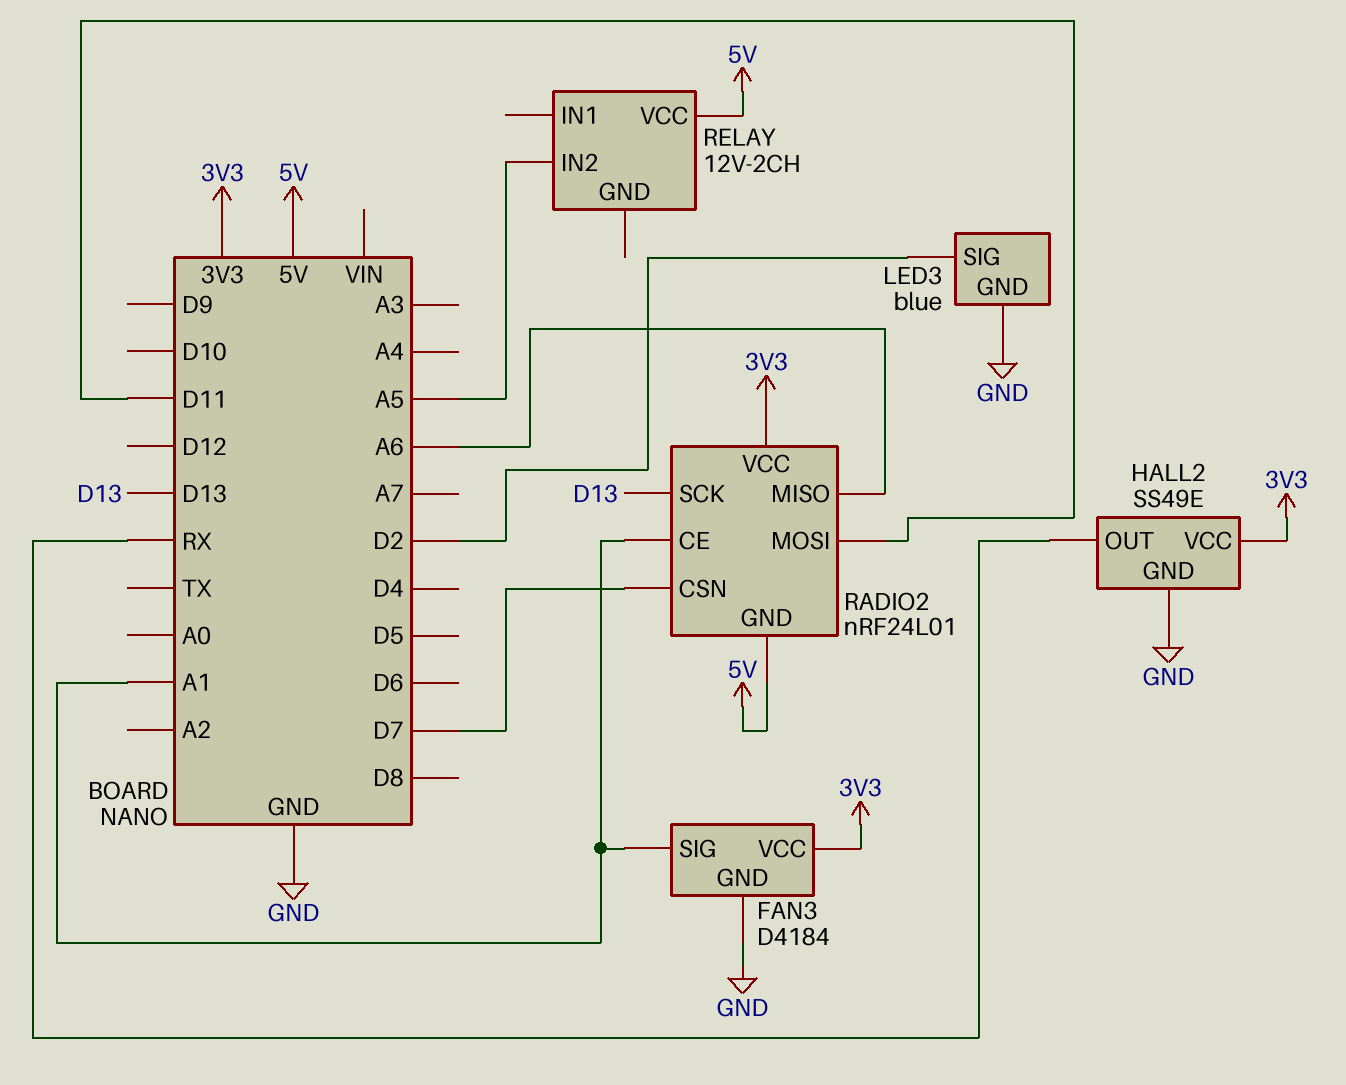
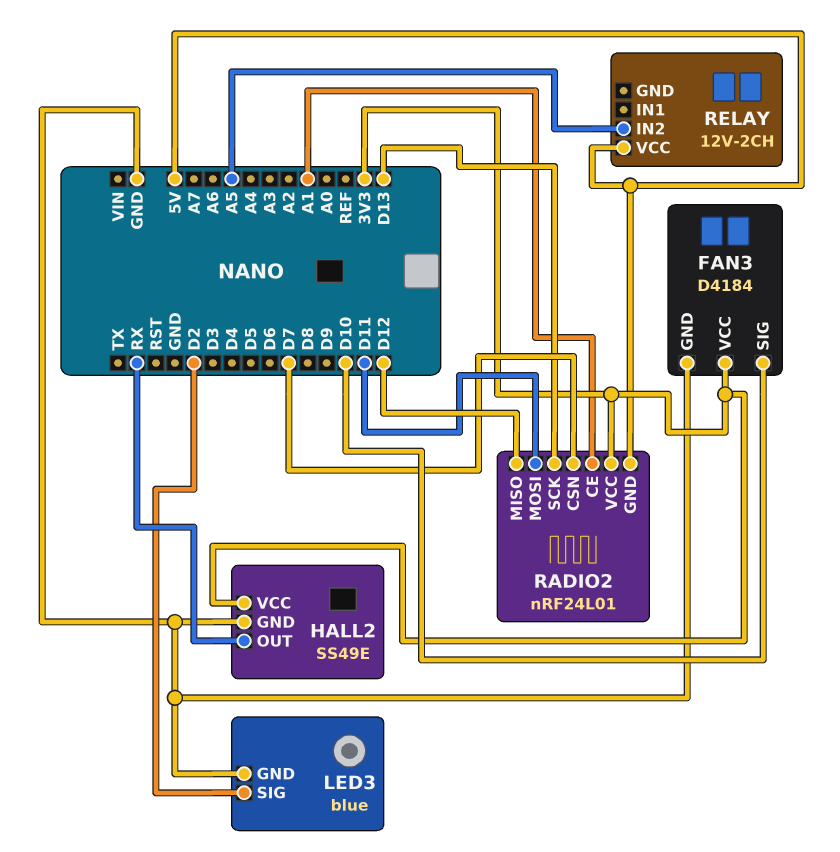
FAN3 pin SIG: A1 -> D10
RADIO2 pin MISO: A6 -> D12

